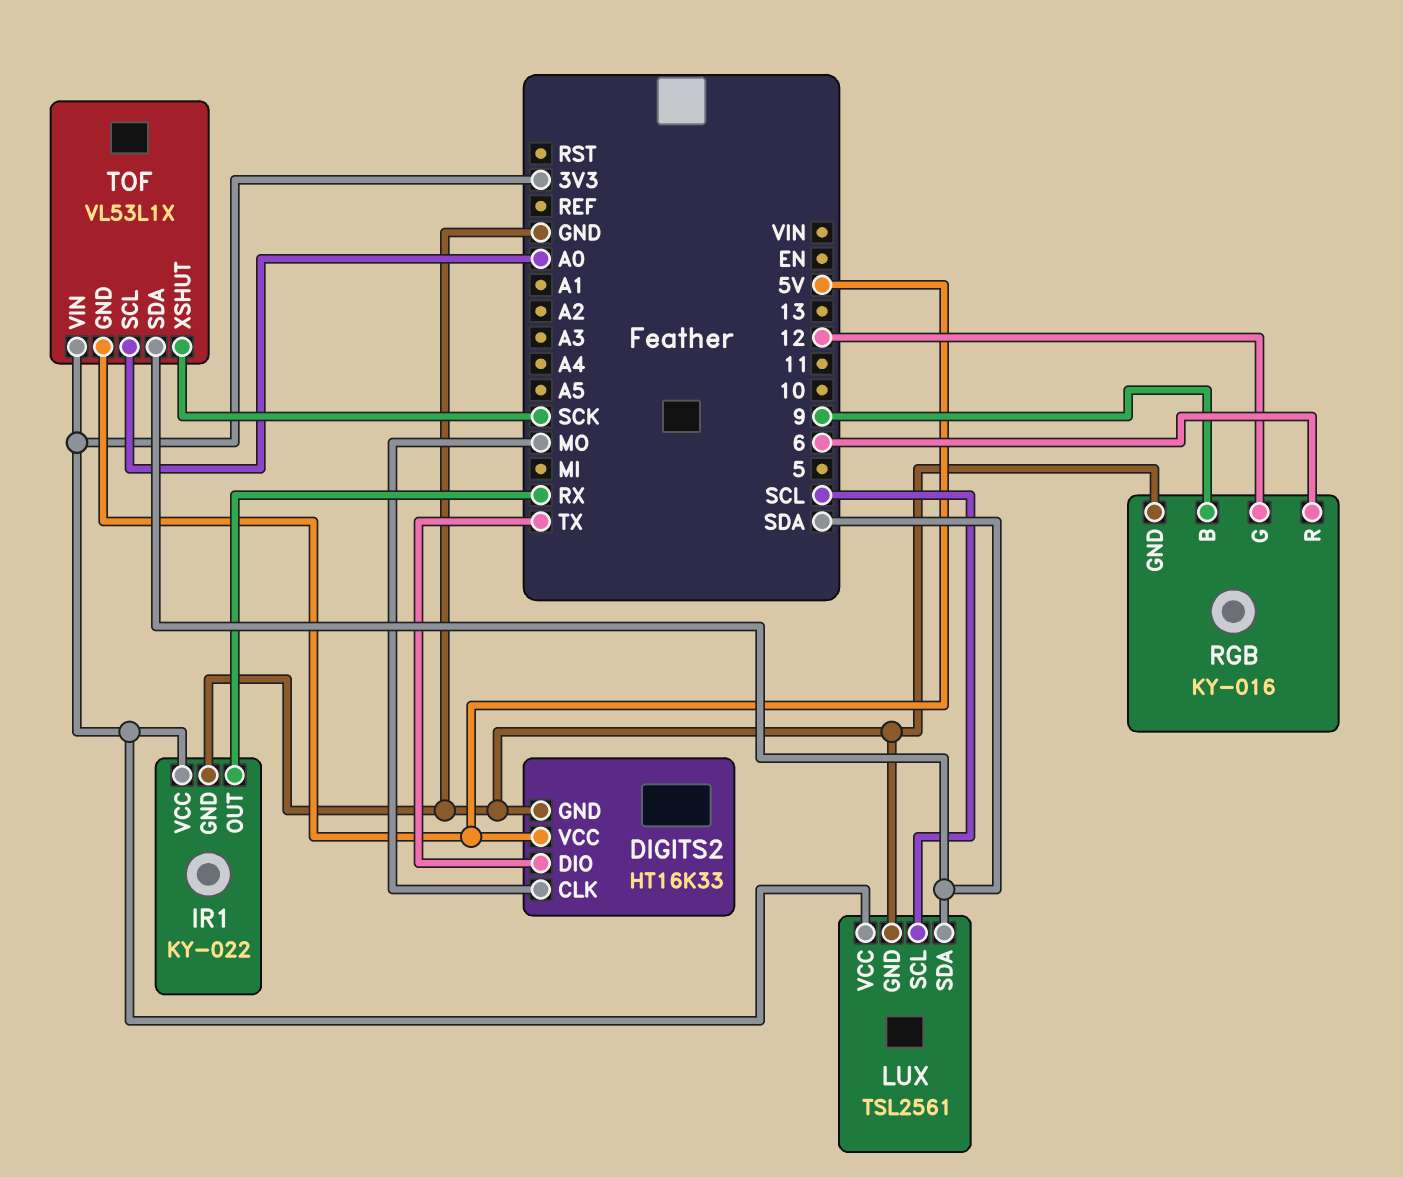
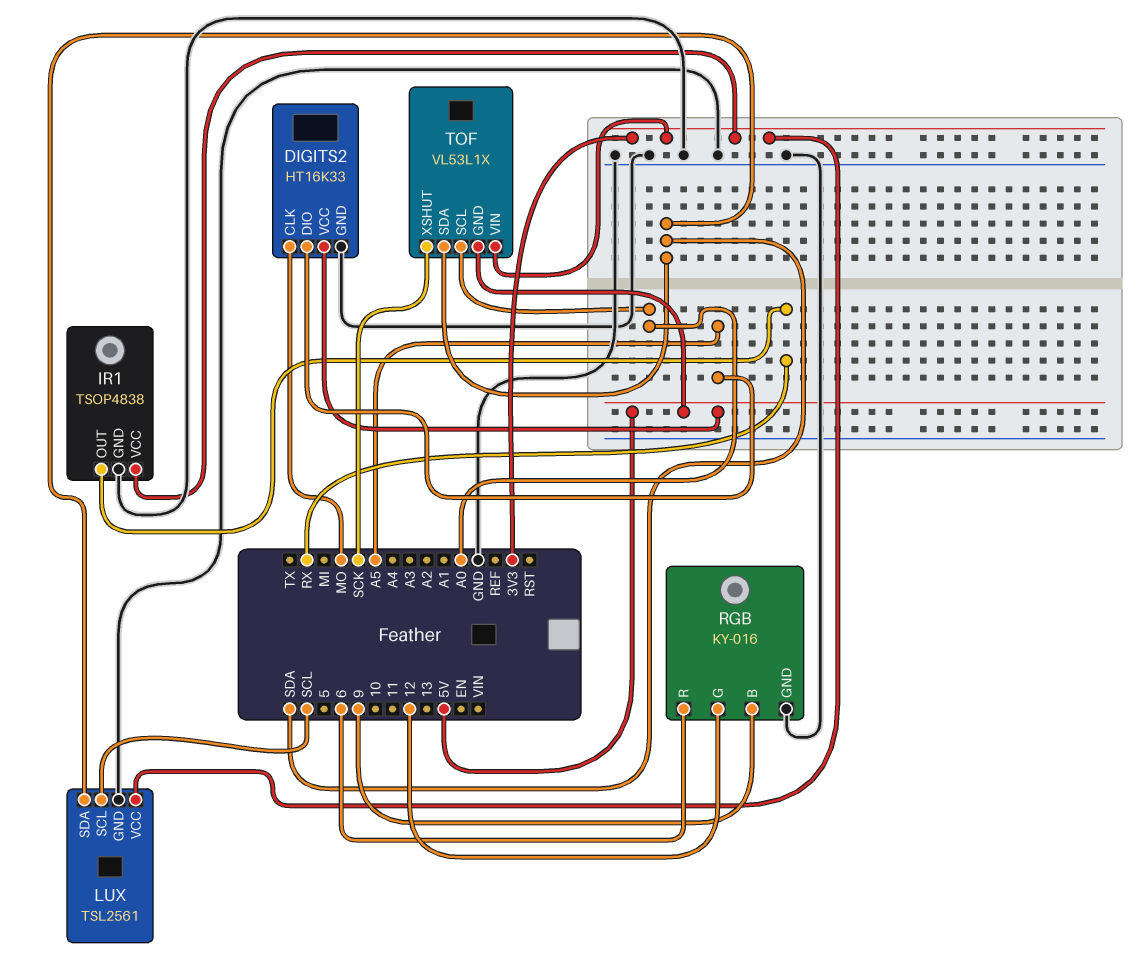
DIGITS2 pin DIO: TX -> A5
IR1: KY-022 -> TSOP4838

